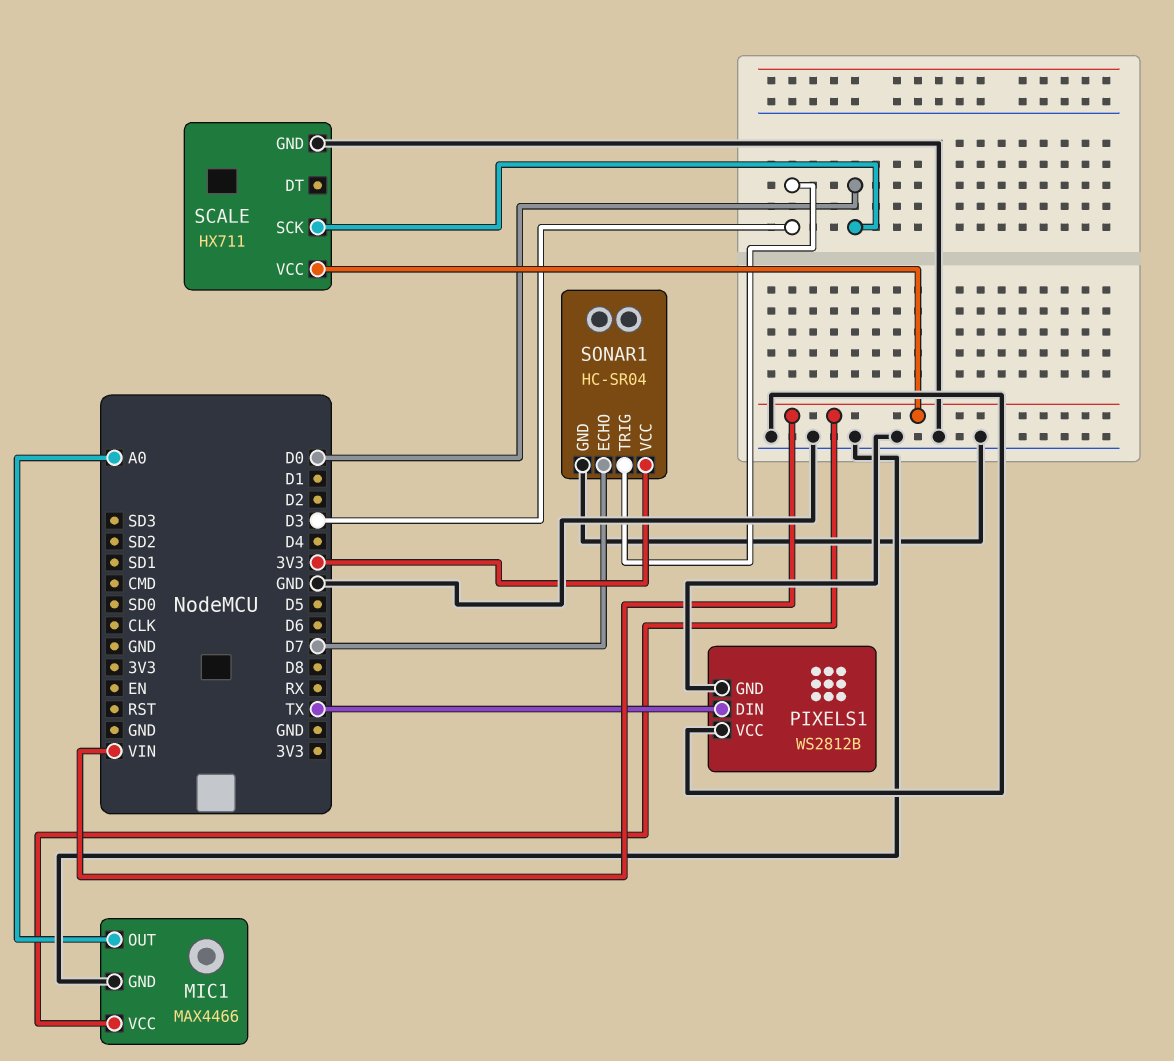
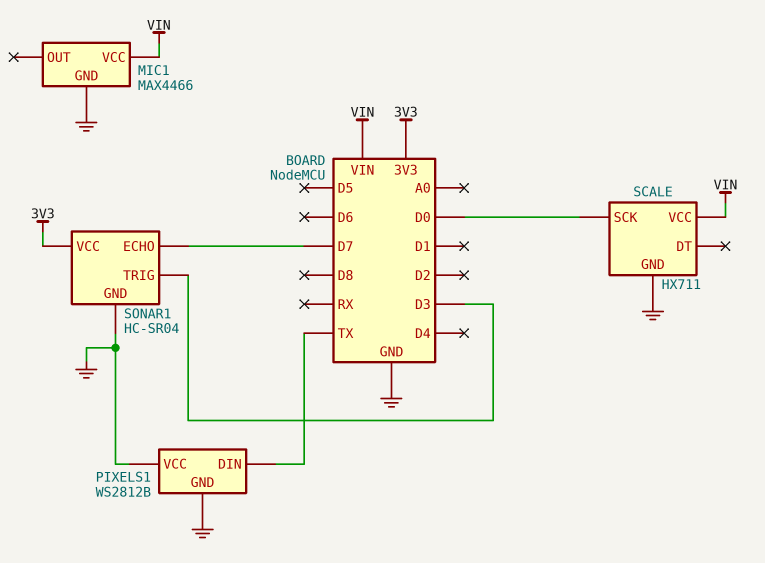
MIC1 pin OUT: A0 -> none

